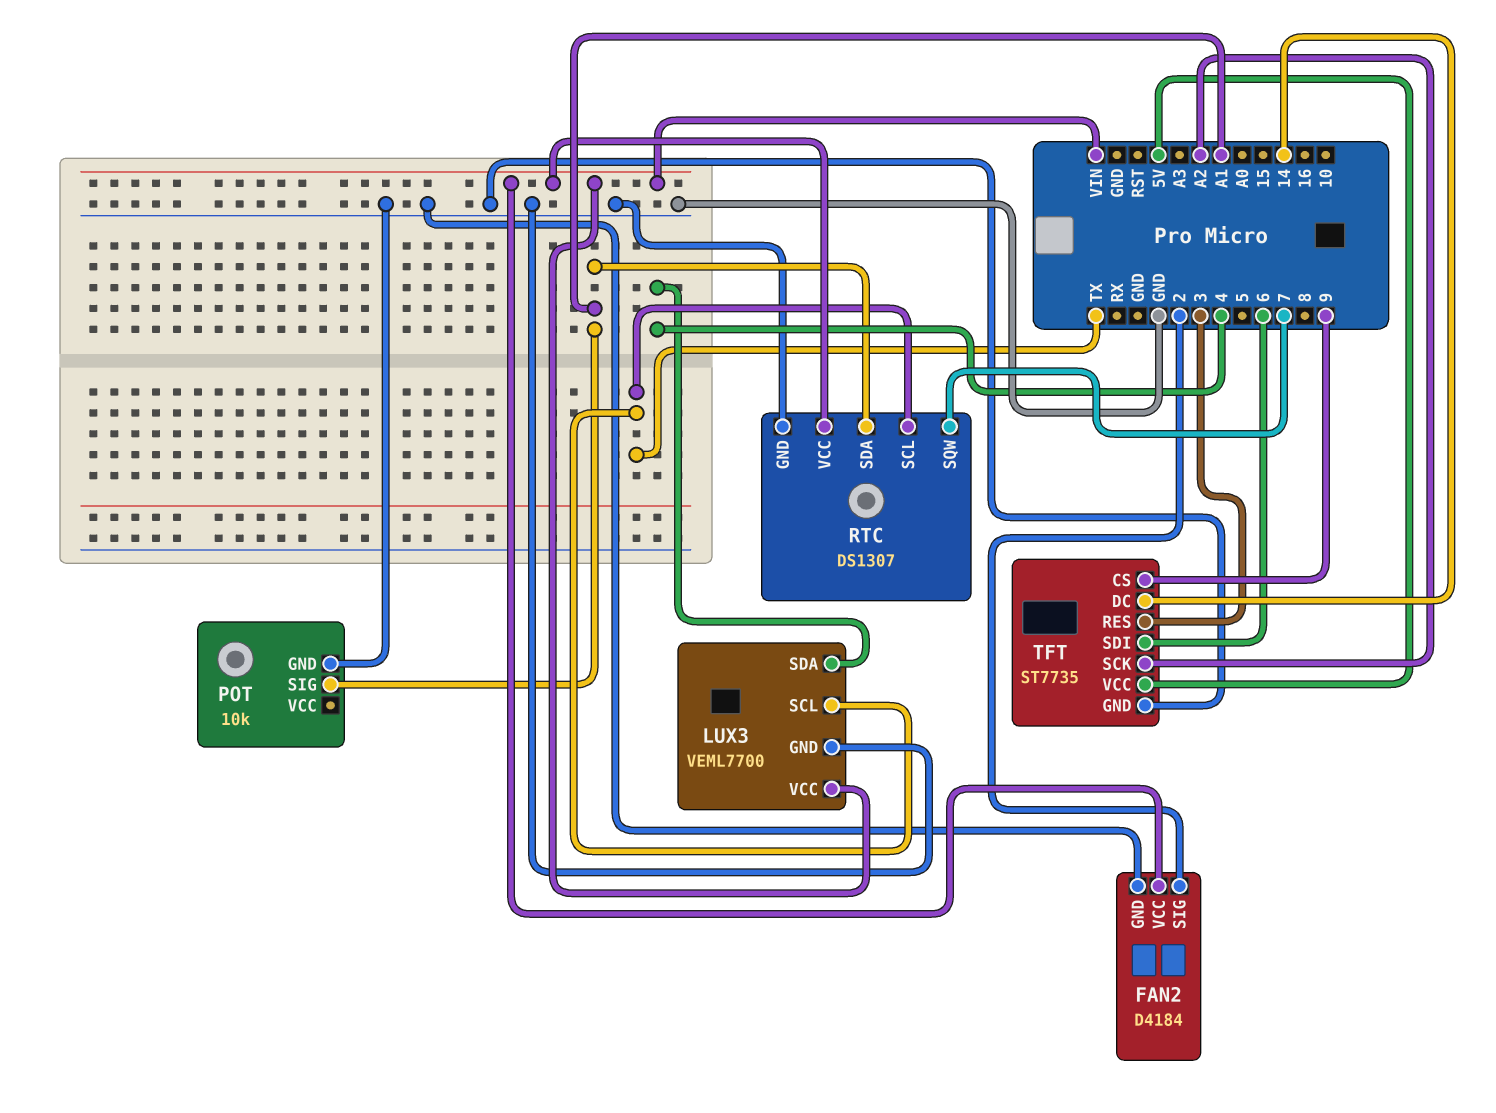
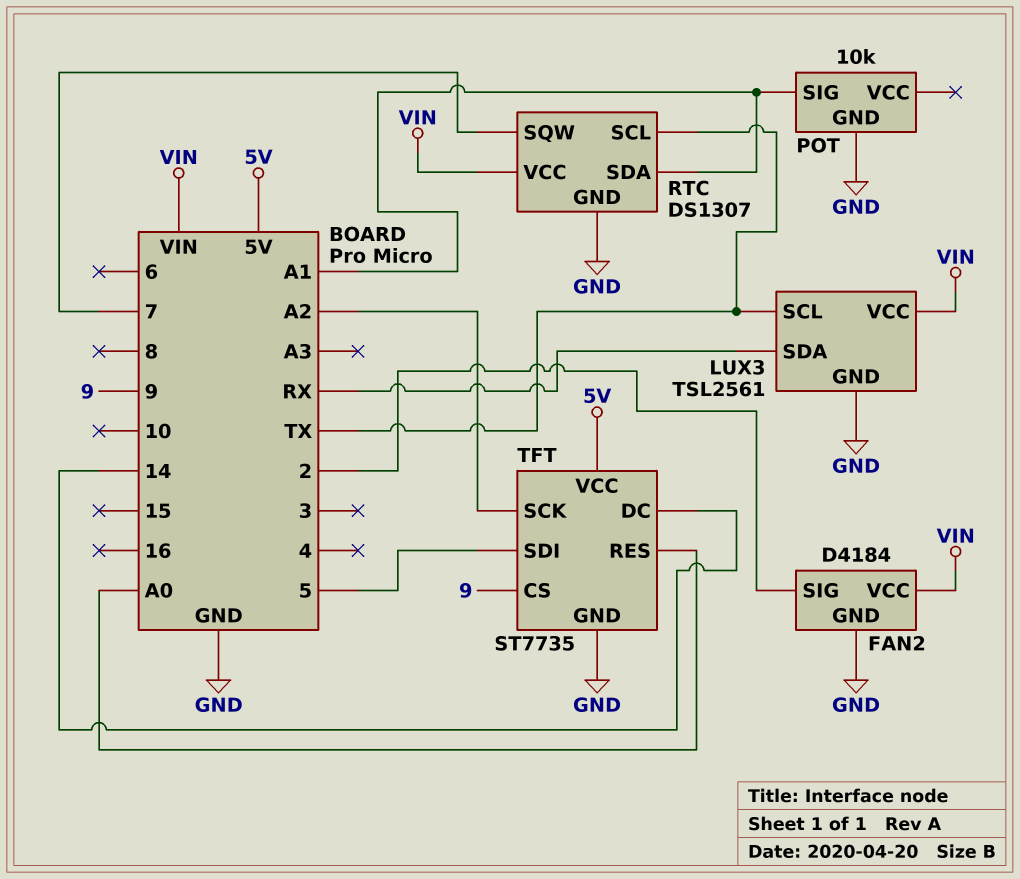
LUX3: VEML7700 -> TSL2561
LUX3 pin SDA: 4 -> RX
TFT pin RES: 3 -> A0
TFT pin SDI: 6 -> 5

